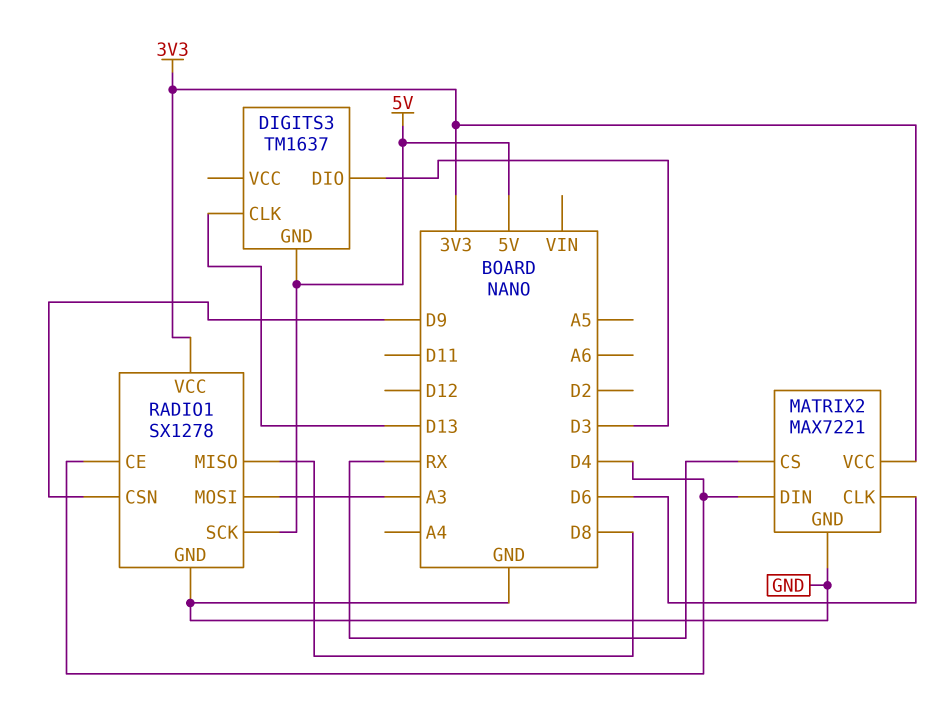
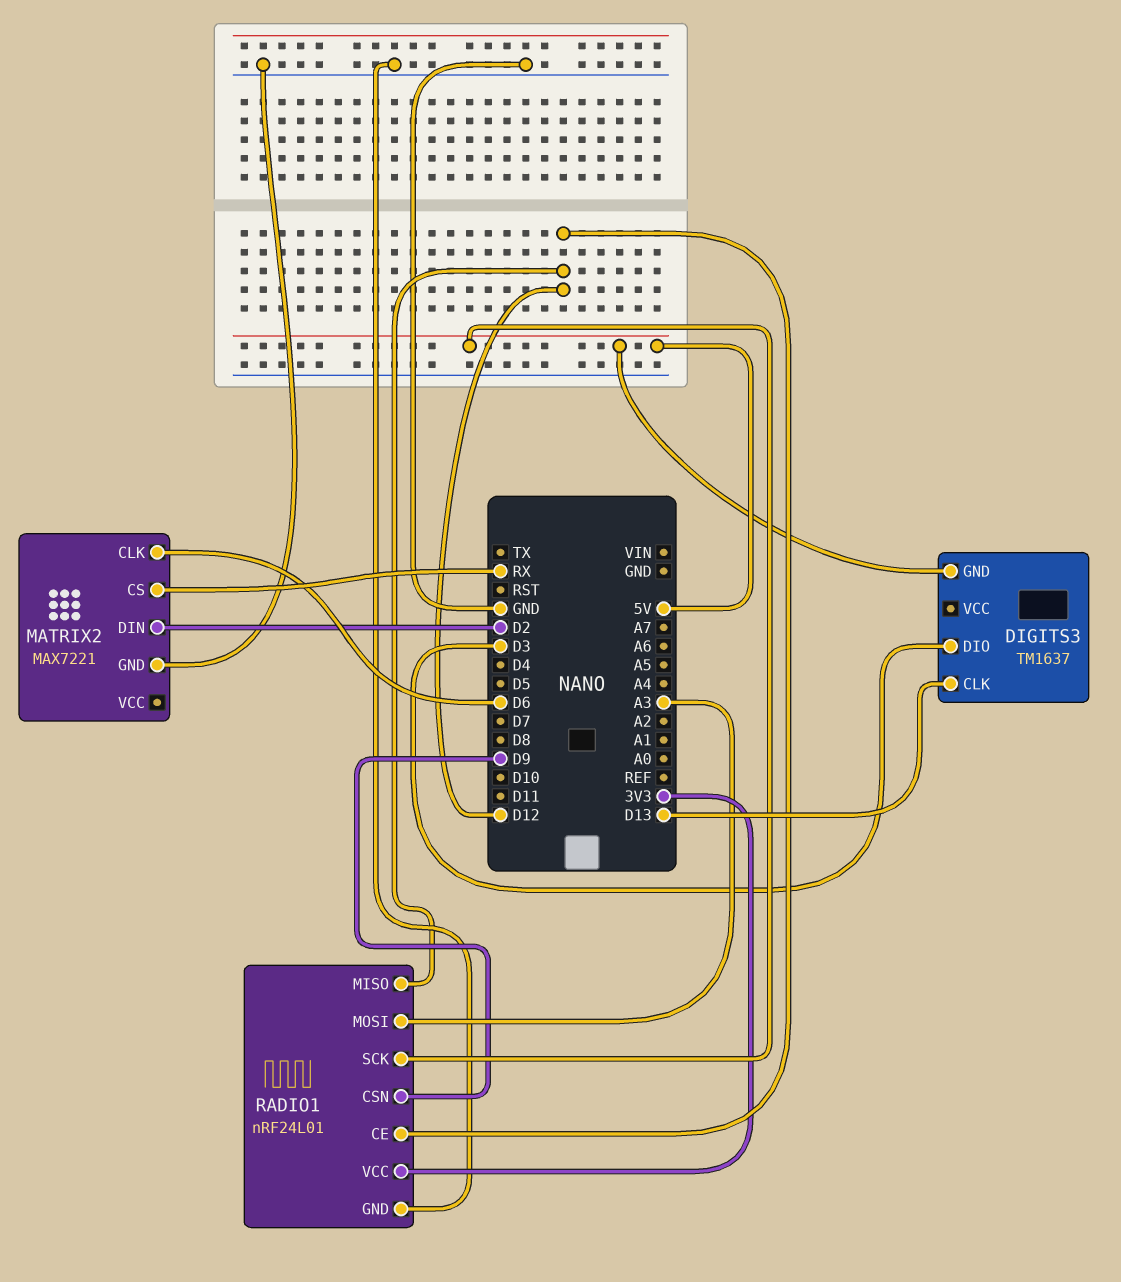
MATRIX2 pin DIN: D4 -> D2
MATRIX2 pin VCC: 3V3 -> none
RADIO1: SX1278 -> nRF24L01
RADIO1 pin CE: D4 -> D12
RADIO1 pin MISO: D8 -> D12

